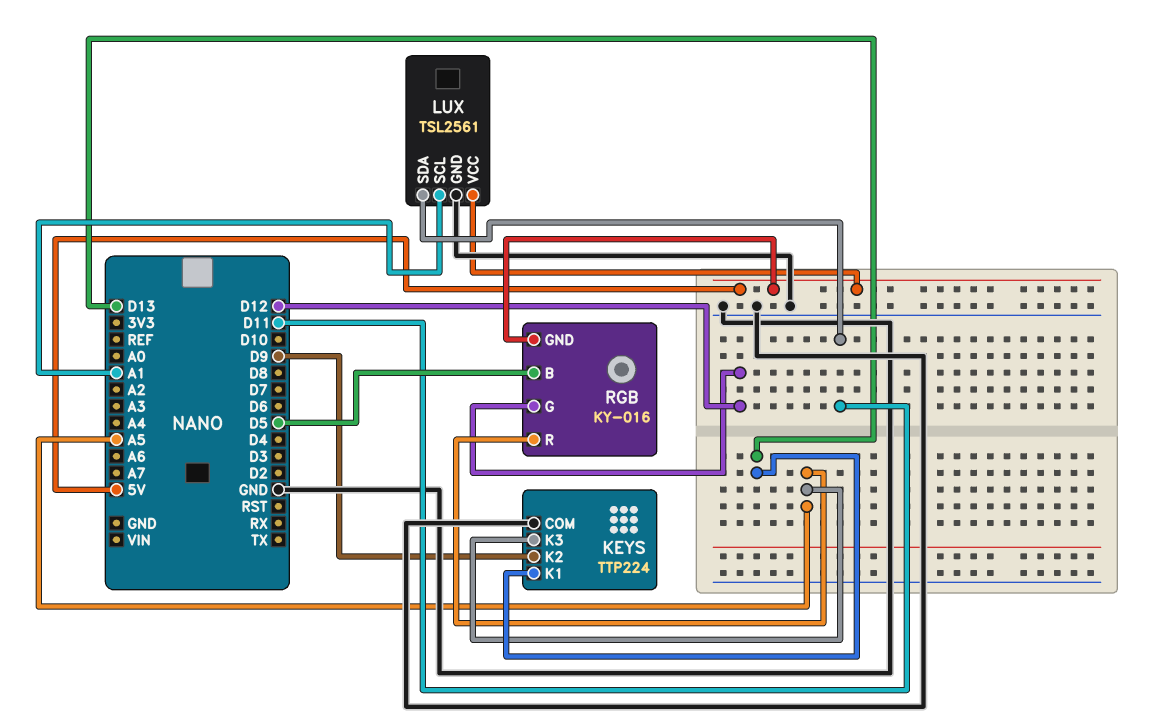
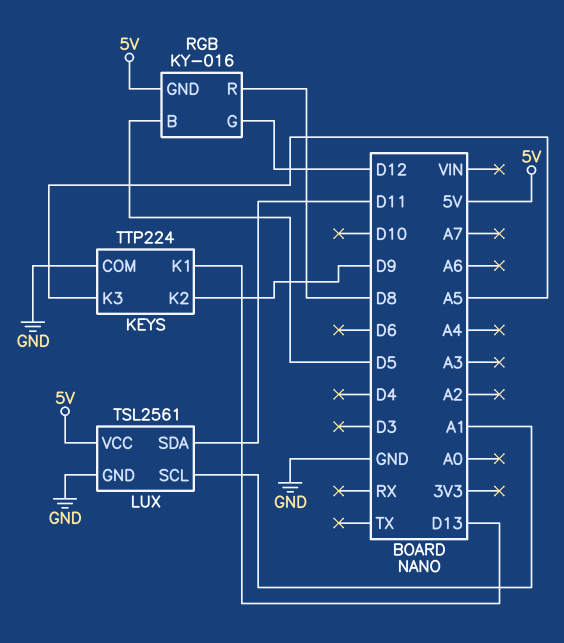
RGB pin R: A5 -> D8

